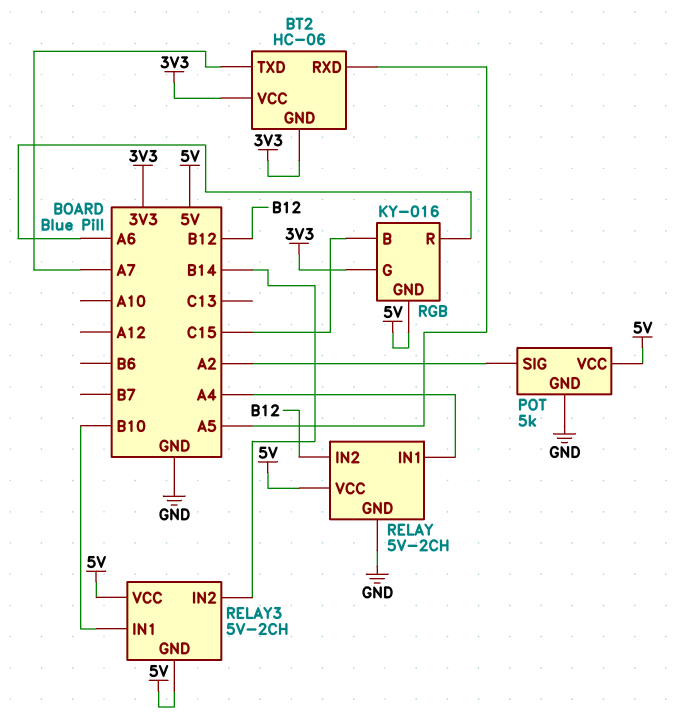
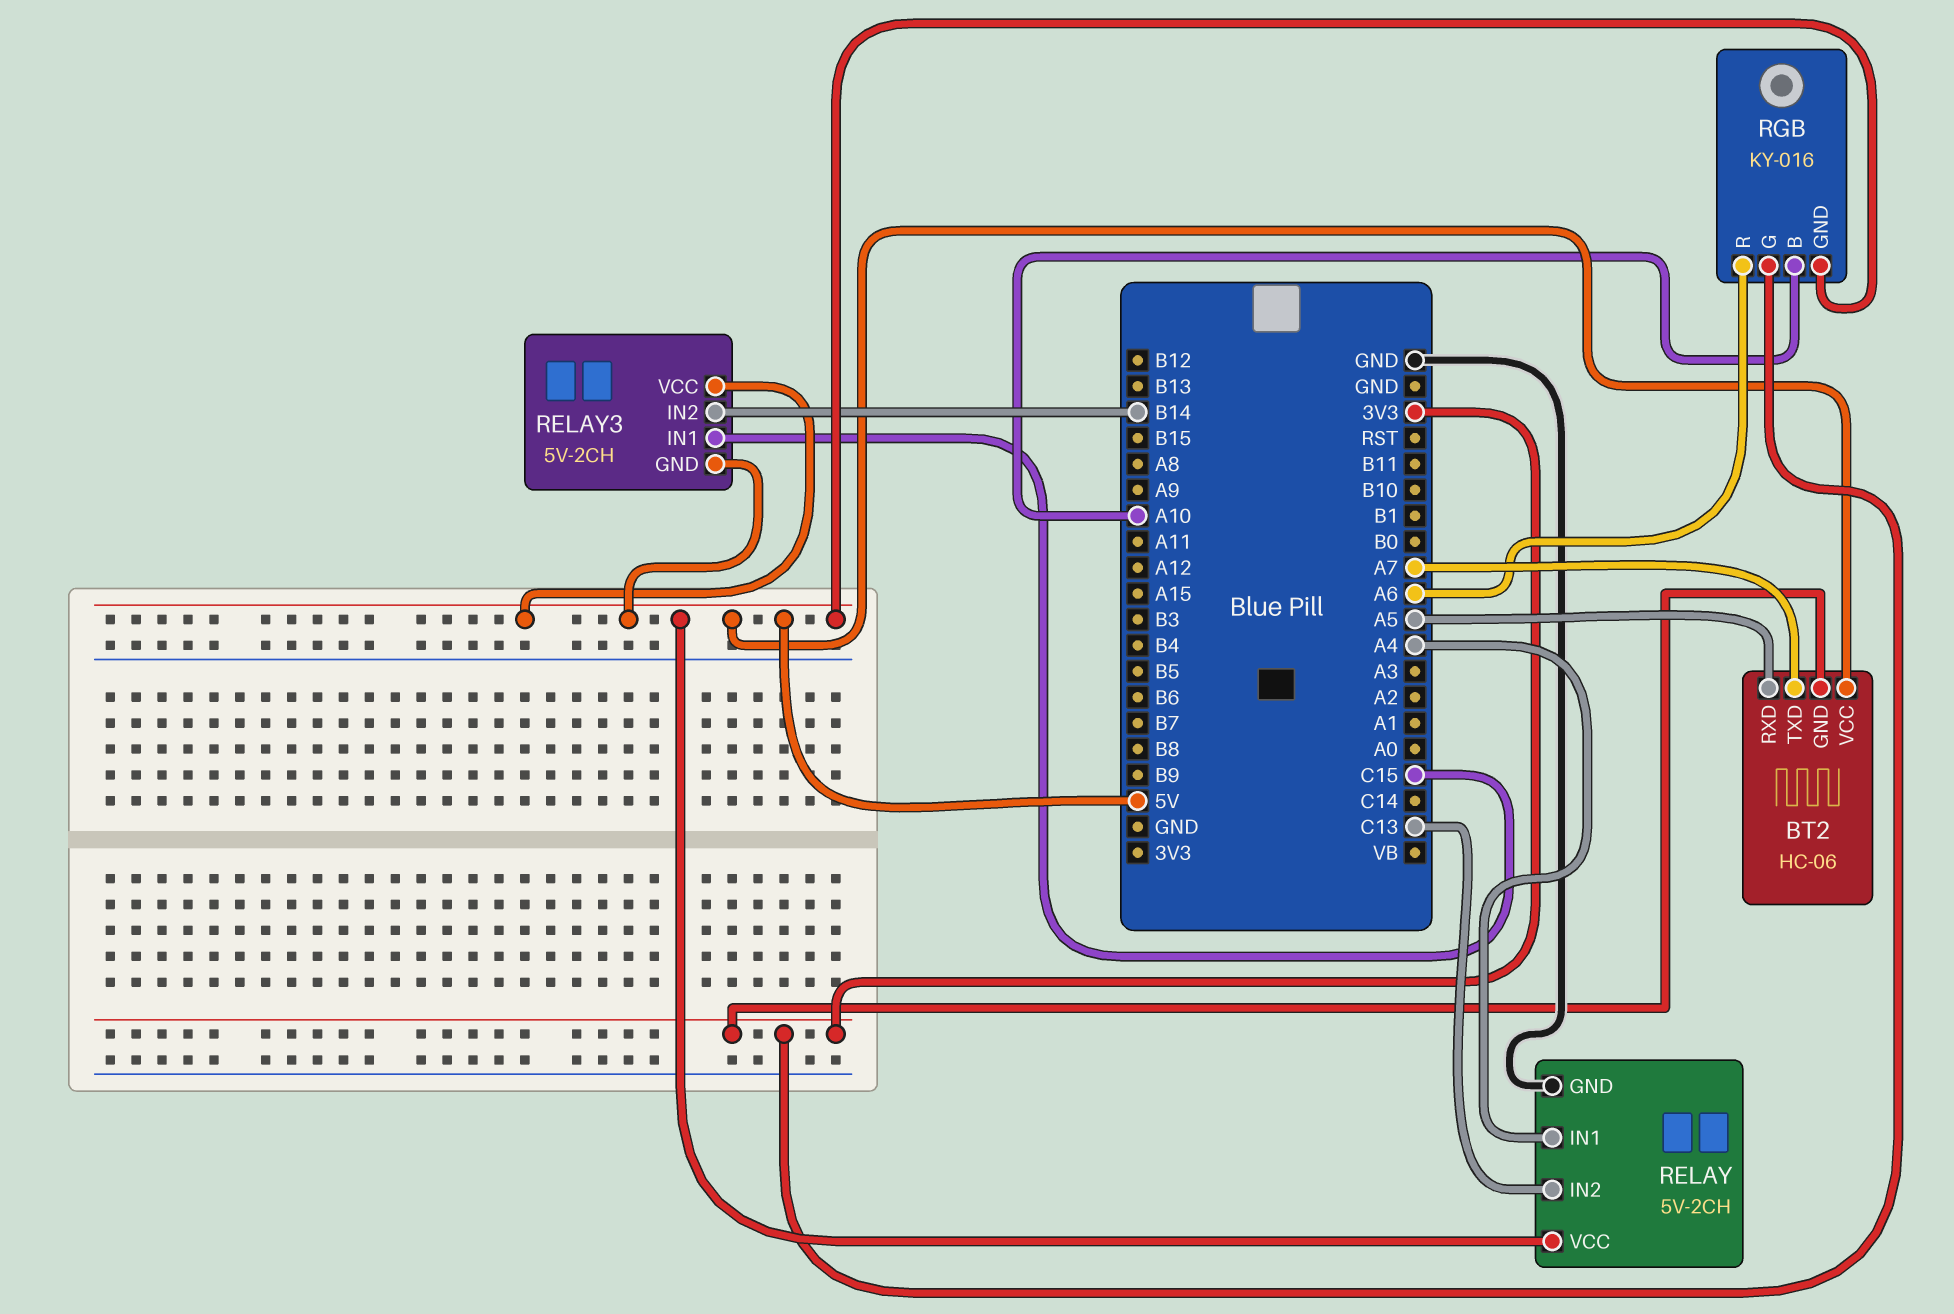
BT2 pin VCC: 3V3 -> 5V
POT: 5k -> none
POT pin GND: GND -> none
POT pin SIG: A2 -> none
POT pin VCC: 5V -> none
RELAY pin IN2: B12 -> C13
RELAY3 pin IN1: B10 -> C15
RGB pin B: C15 -> A10

